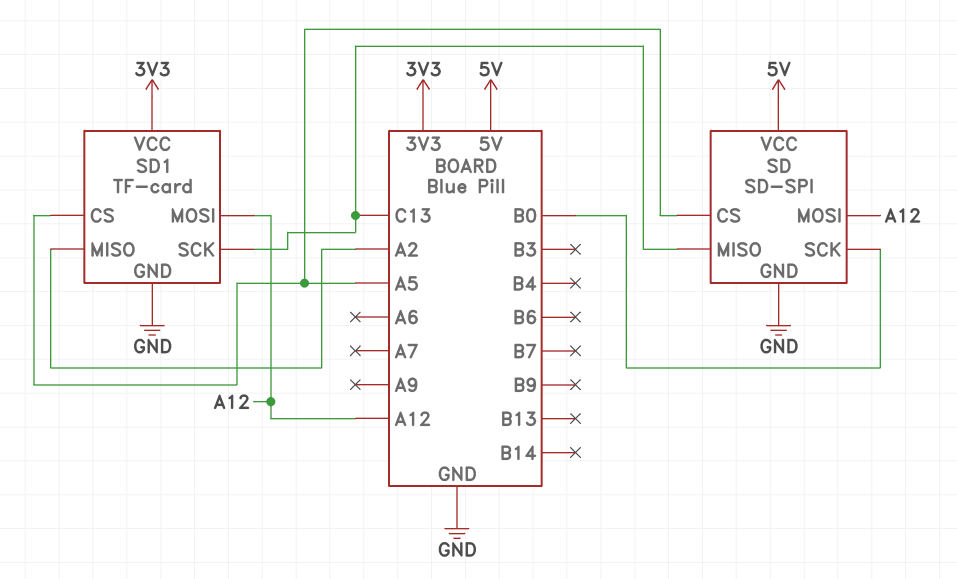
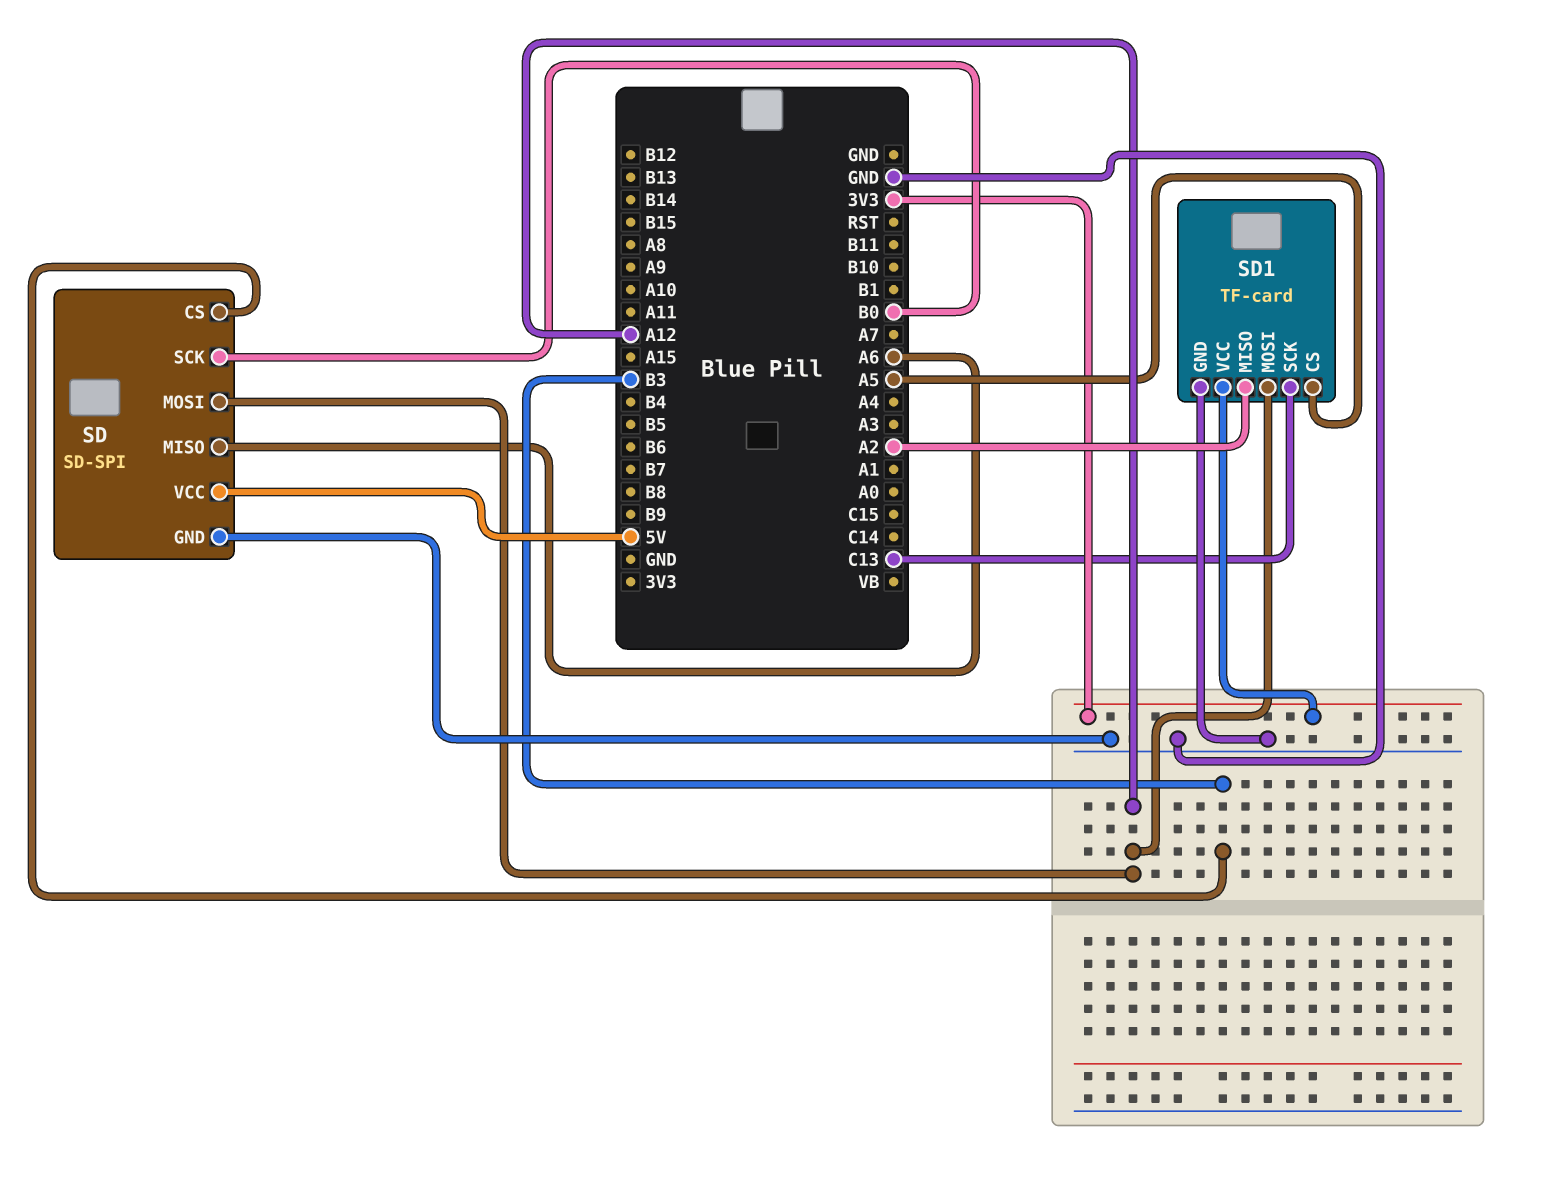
SD pin CS: A5 -> B3
SD pin MISO: C13 -> A6

